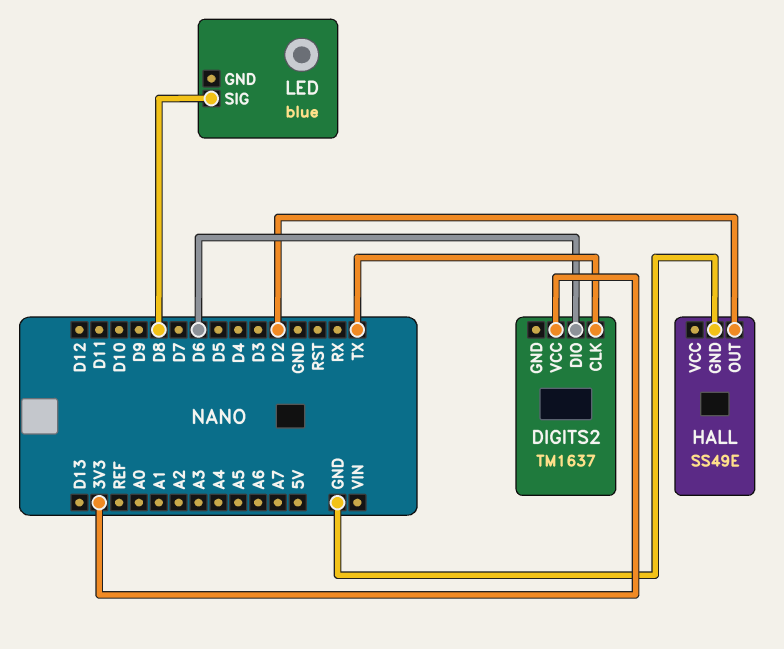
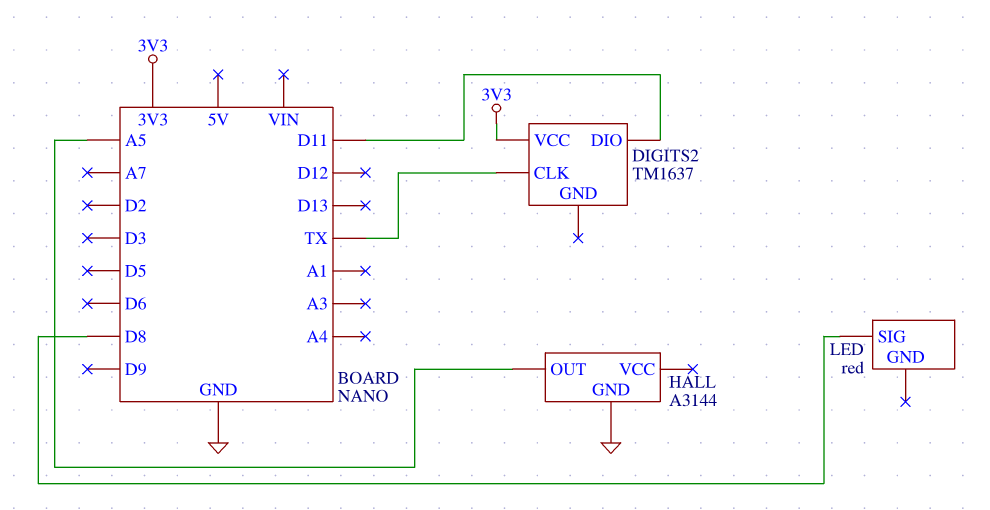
DIGITS2 pin DIO: D6 -> D11
HALL: SS49E -> A3144
HALL pin OUT: D2 -> A5
LED: blue -> red

